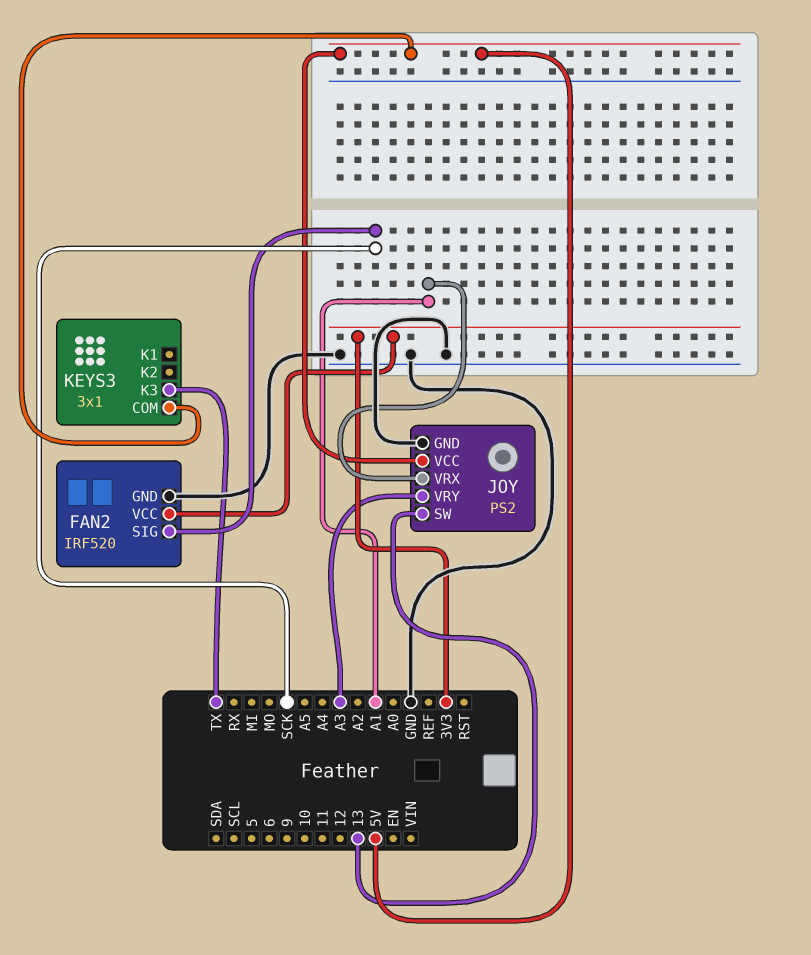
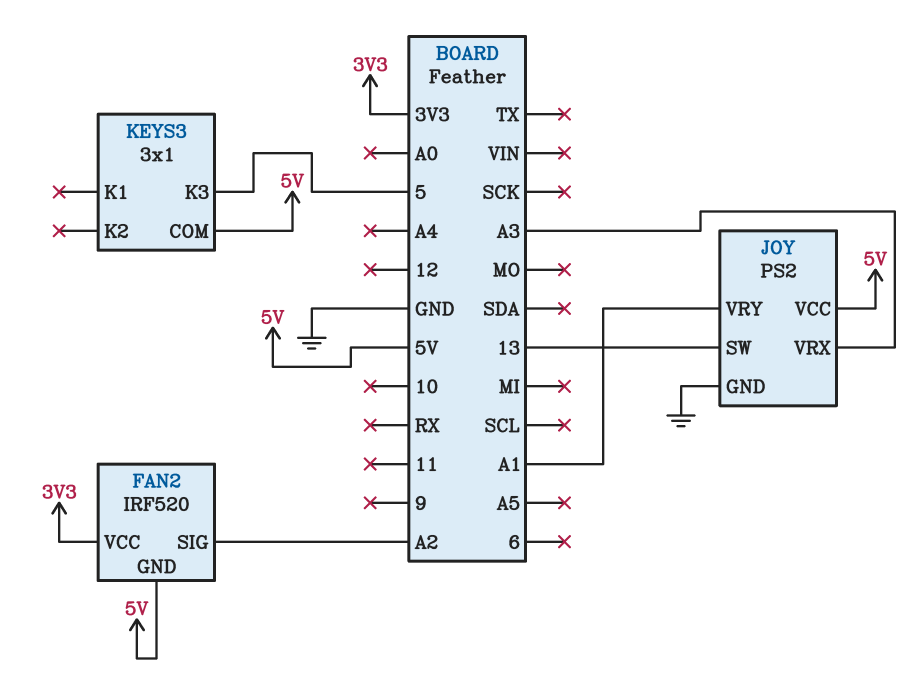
FAN2 pin GND: GND -> 5V
FAN2 pin SIG: SCK -> A2
JOY pin VRX: A1 -> A3
JOY pin VRY: A3 -> A1
KEYS3 pin K3: TX -> 5

